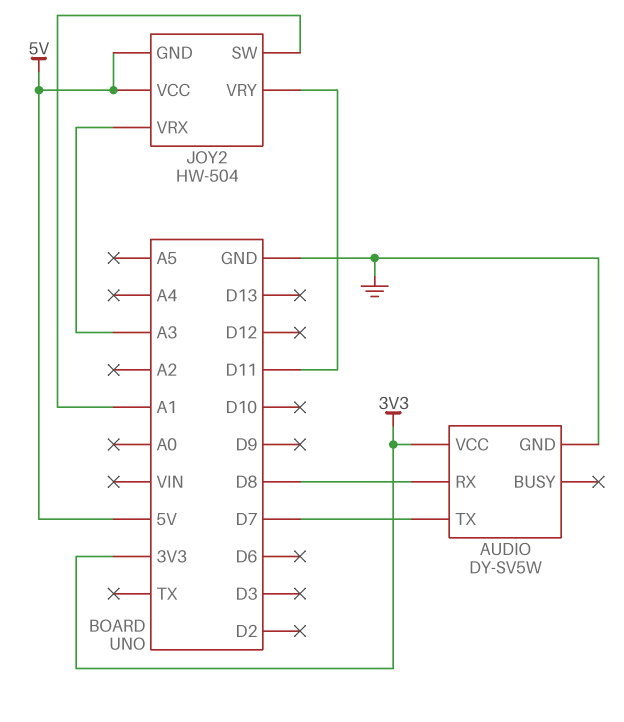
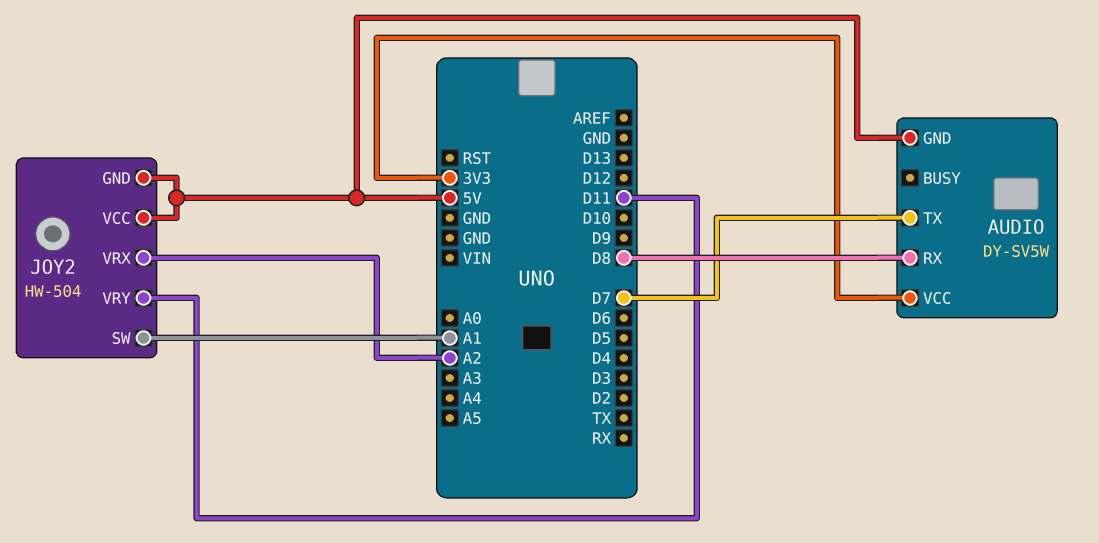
AUDIO pin GND: GND -> 5V
JOY2 pin VRX: A3 -> A2

